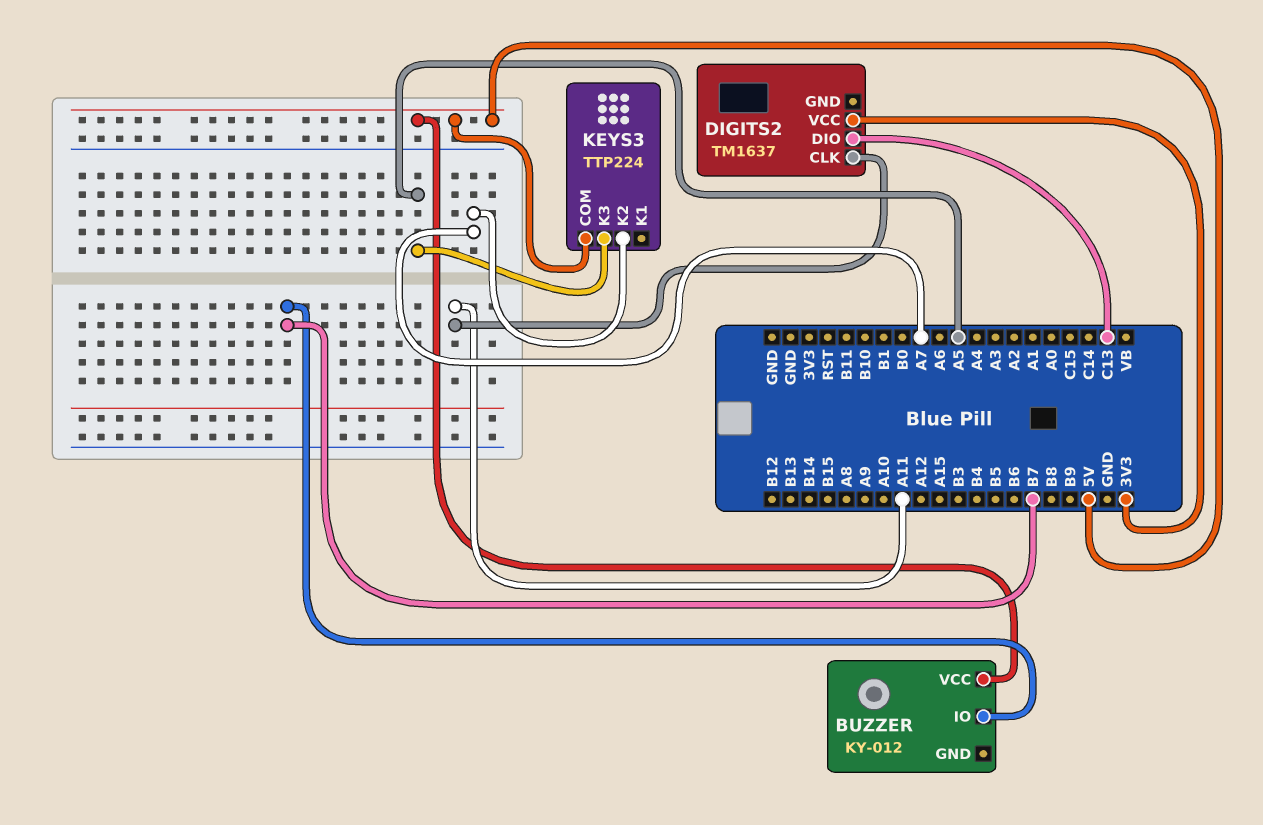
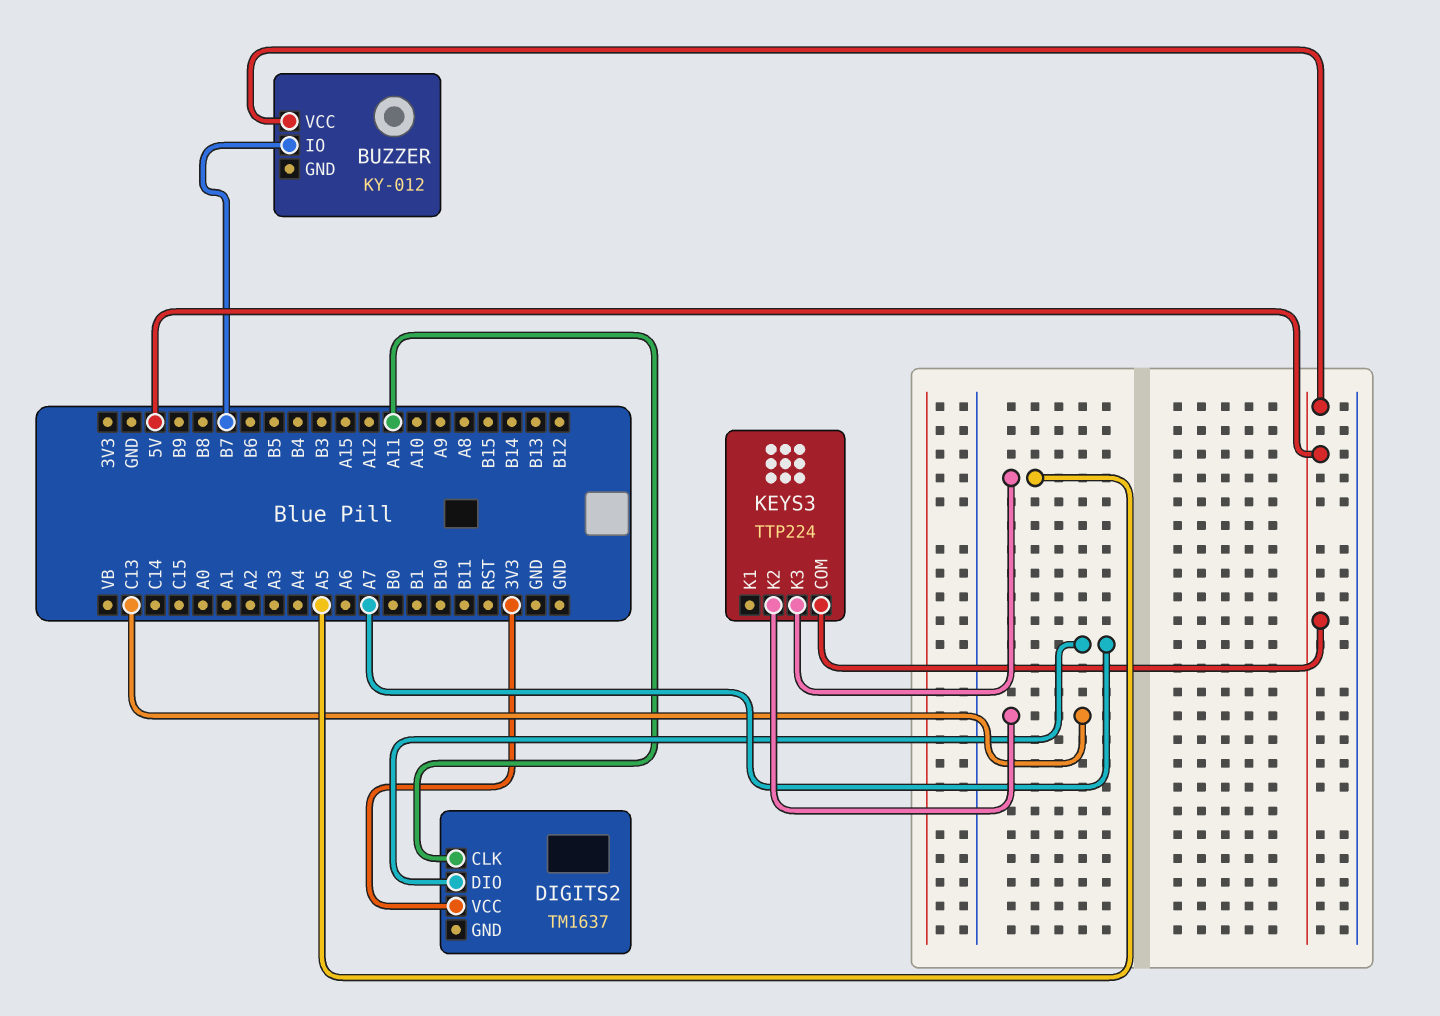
DIGITS2 pin DIO: C13 -> A7
KEYS3 pin K2: A7 -> C13

